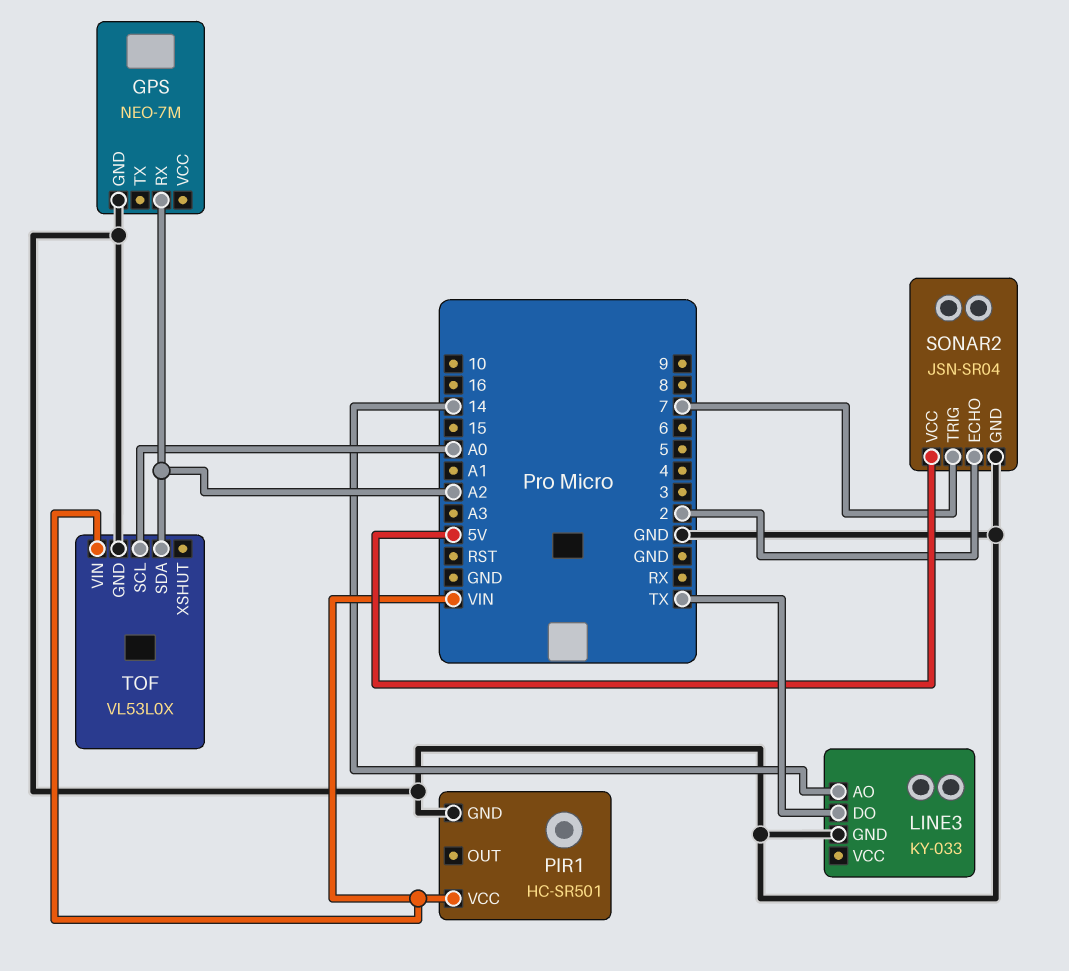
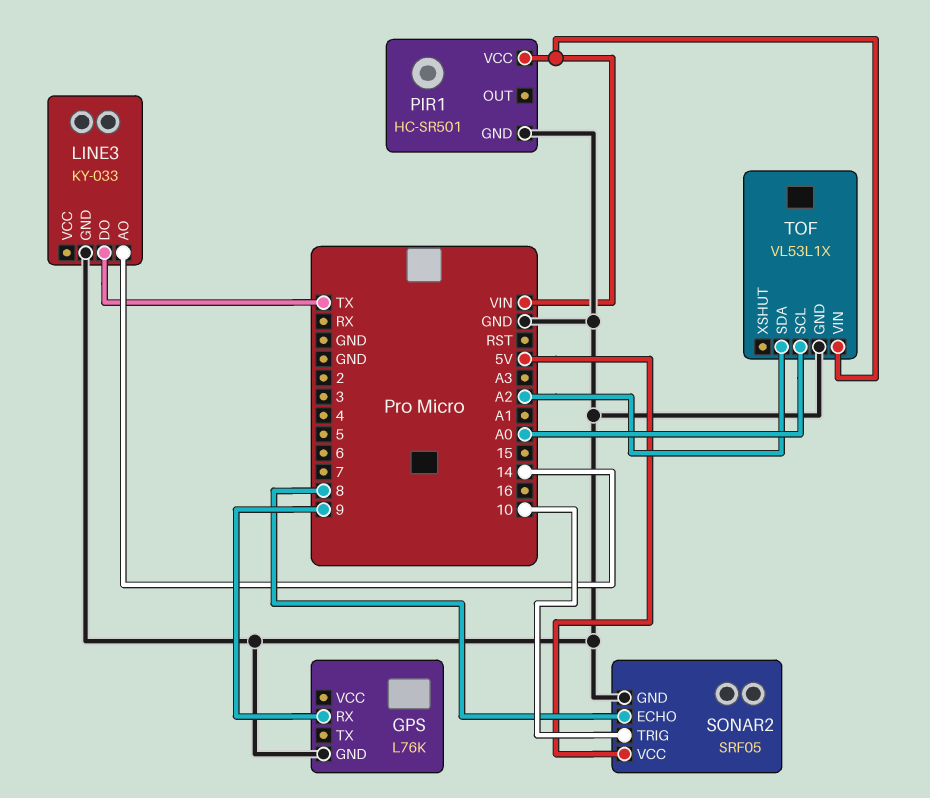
GPS: NEO-7M -> L76K
GPS pin RX: A2 -> 9
SONAR2: JSN-SR04 -> SRF05
SONAR2 pin ECHO: 2 -> 8
SONAR2 pin TRIG: 7 -> 10
TOF: VL53L0X -> VL53L1X

